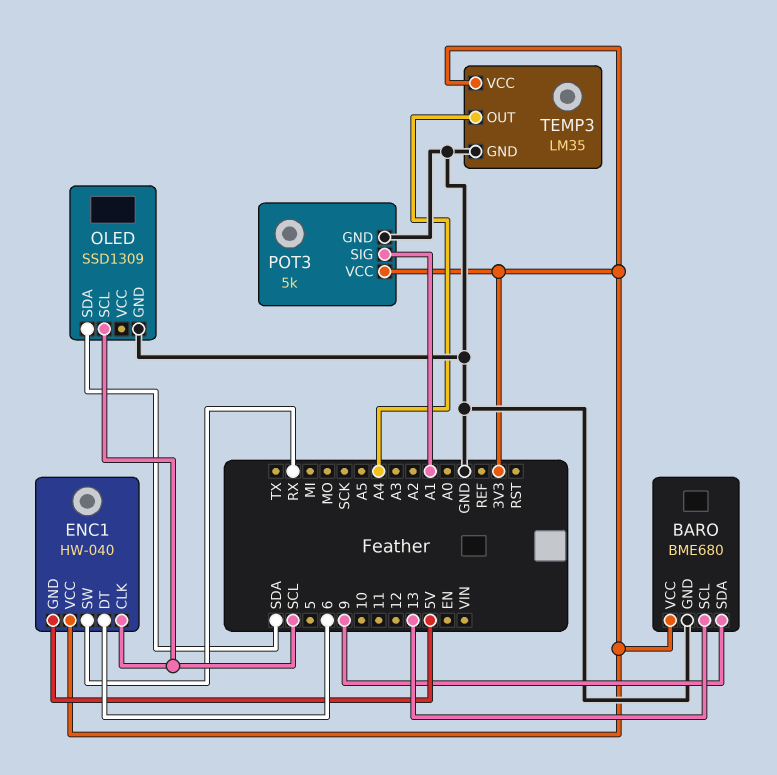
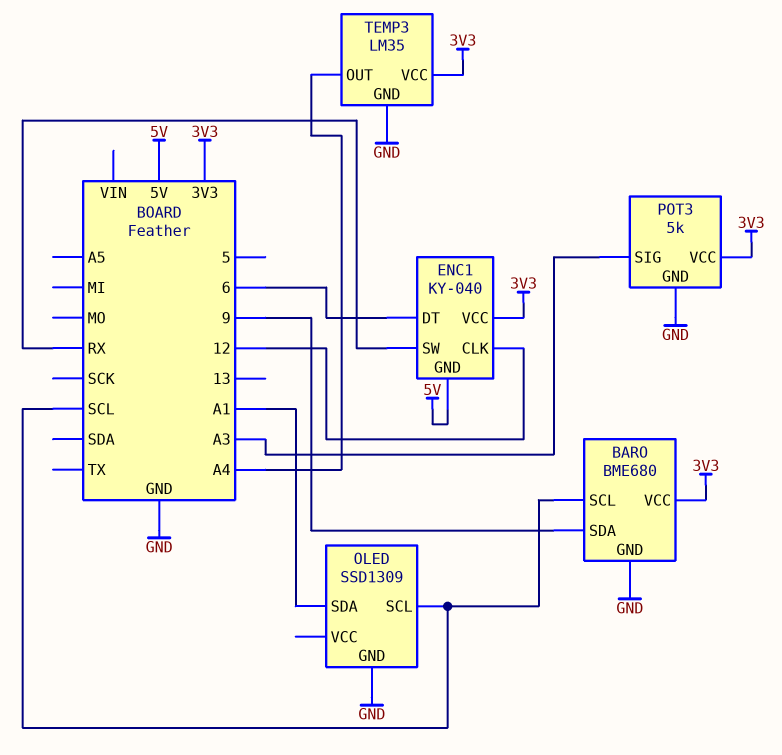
BARO pin SCL: 13 -> SCL
ENC1: HW-040 -> KY-040
ENC1 pin CLK: SCL -> 12
OLED pin SDA: SDA -> A1
POT3 pin SIG: A1 -> A3

